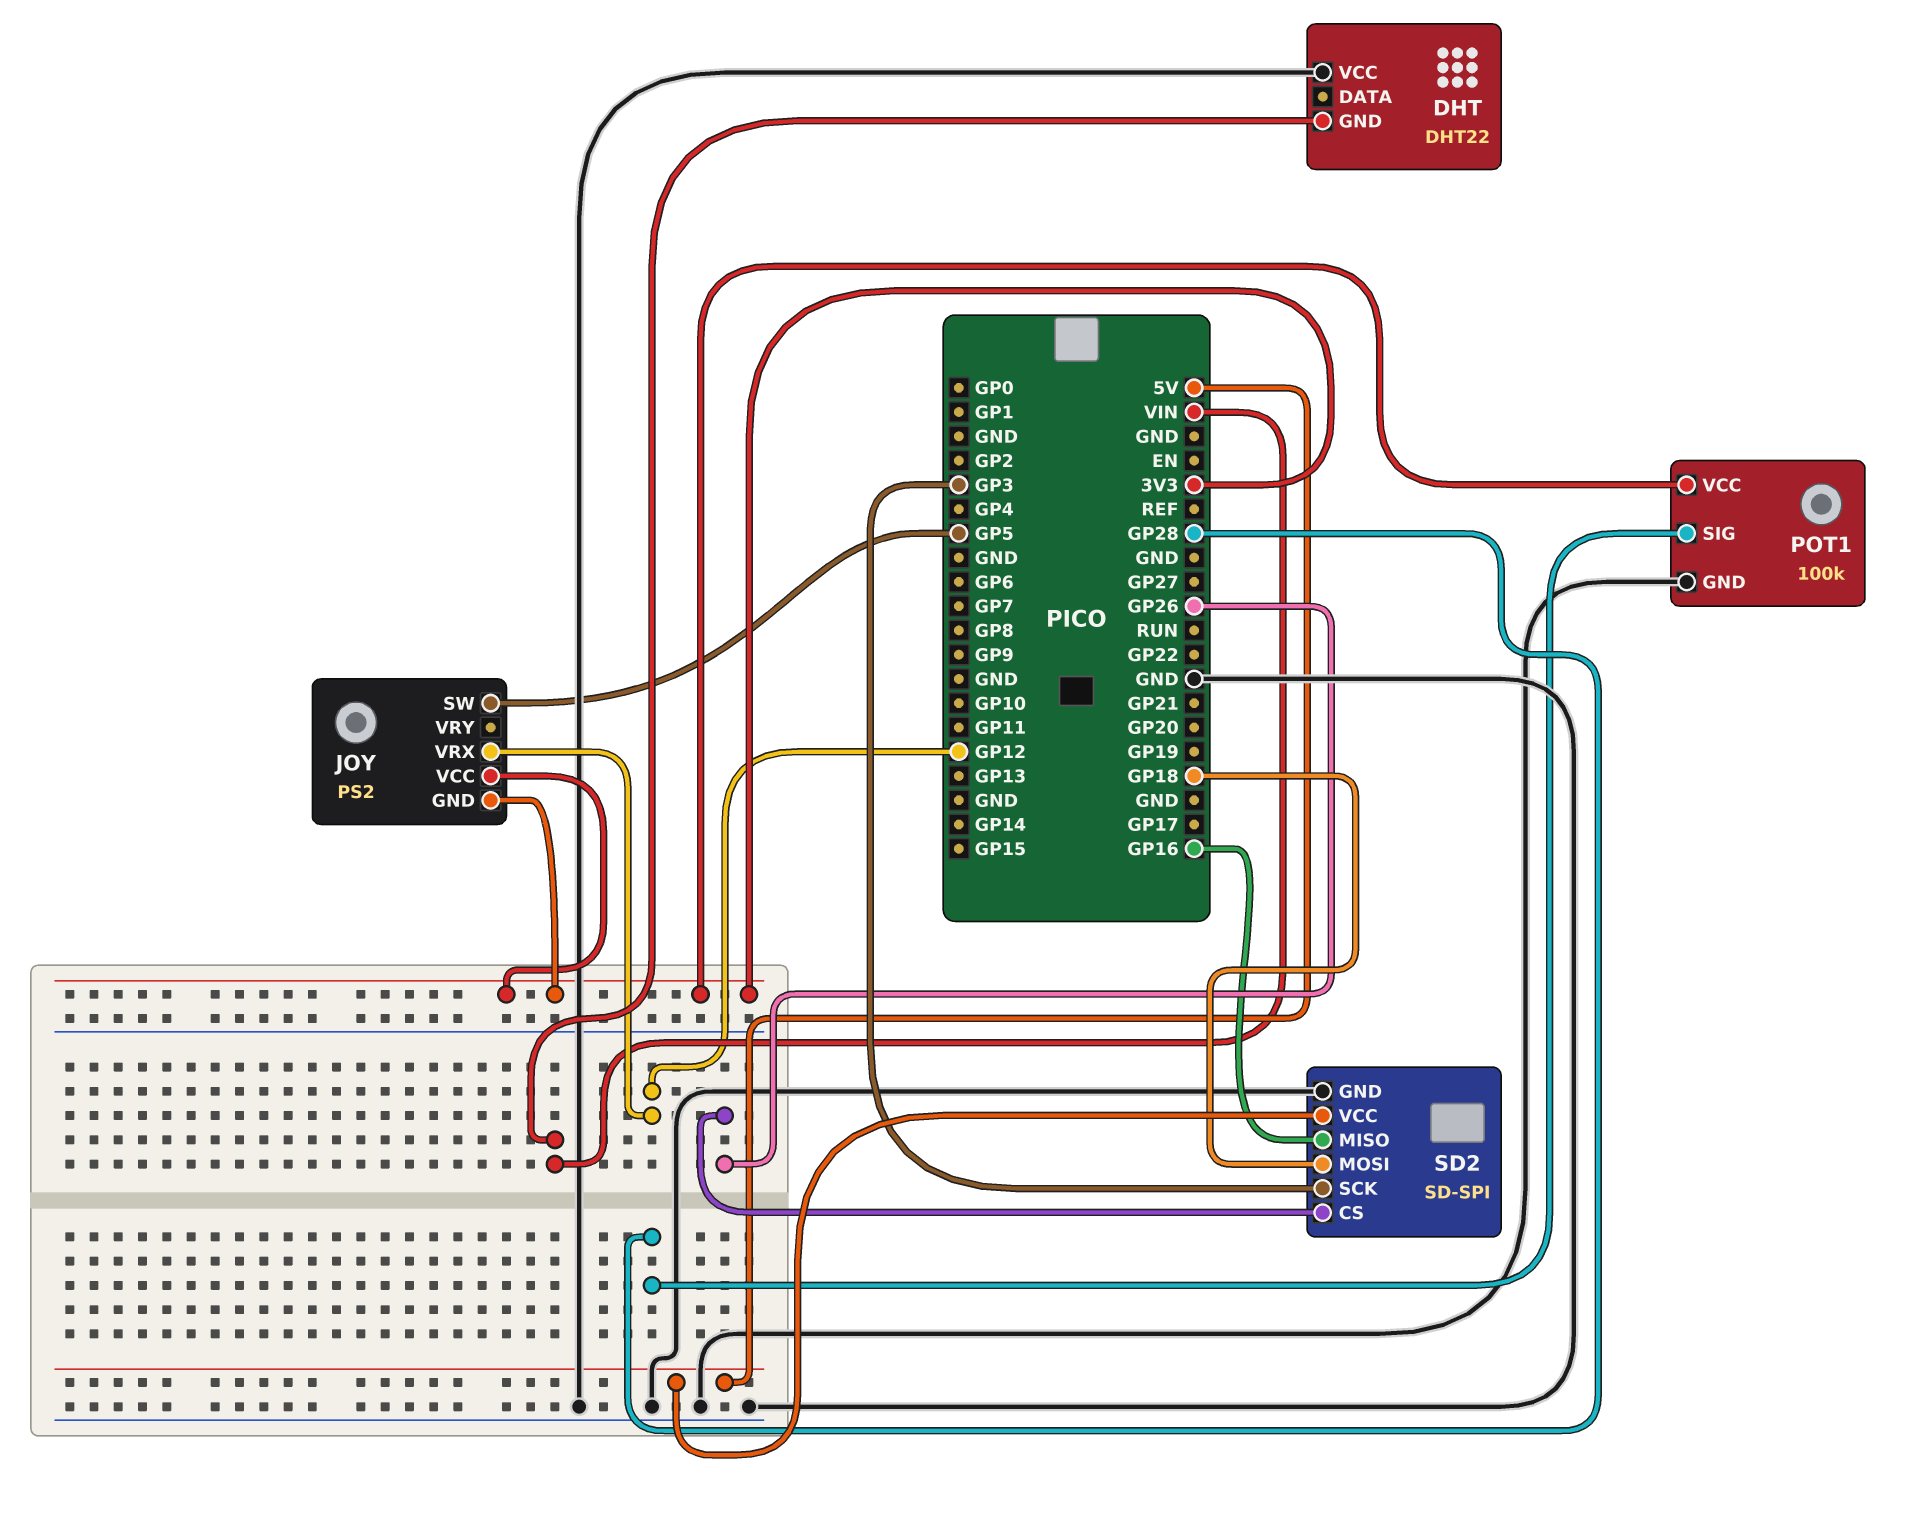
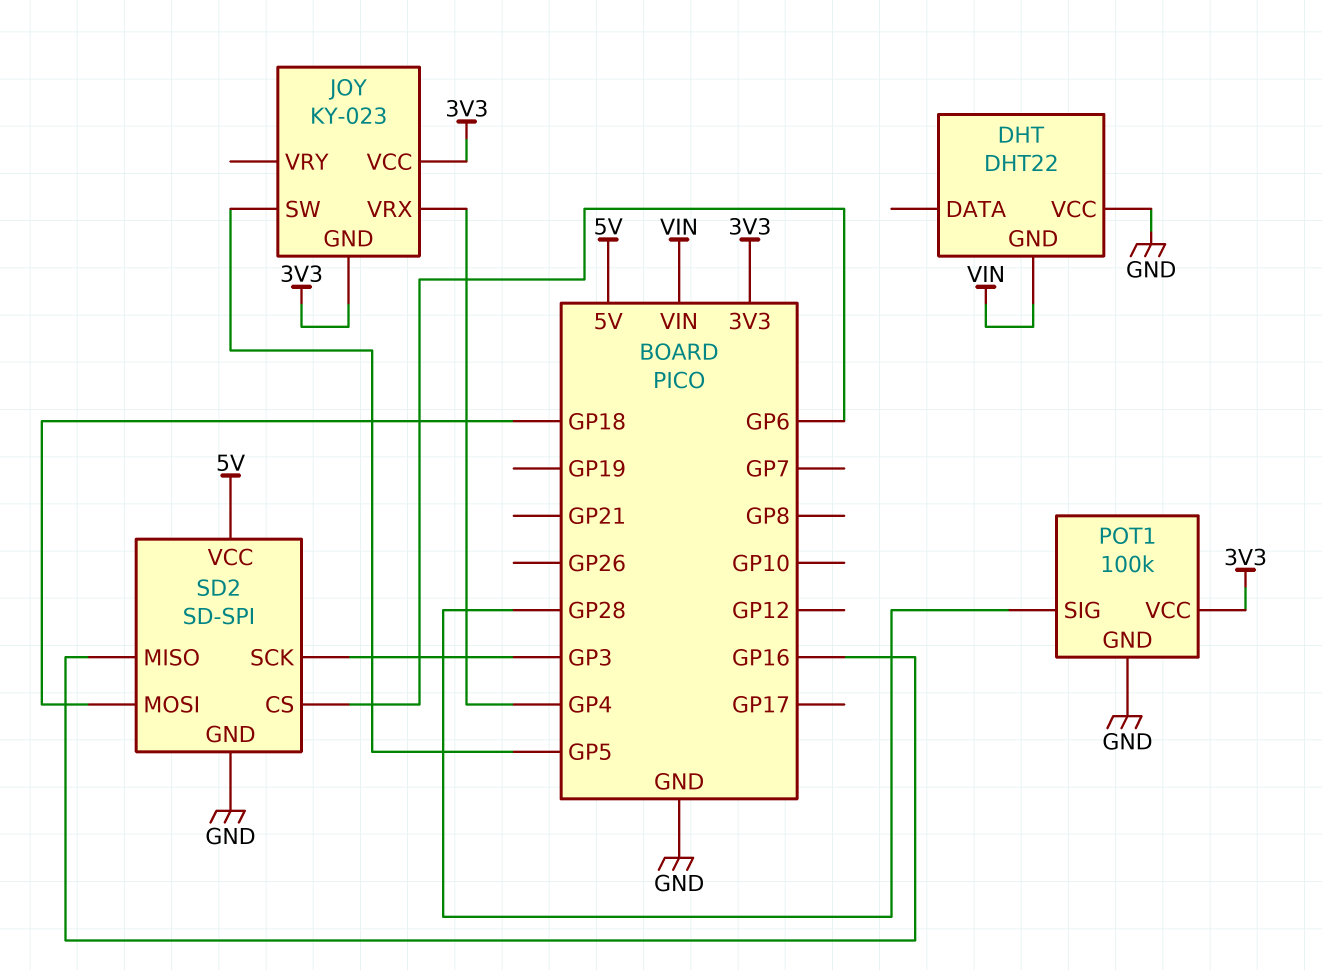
JOY: PS2 -> KY-023
JOY pin VRX: GP12 -> GP4
SD2 pin CS: GP26 -> GP6

